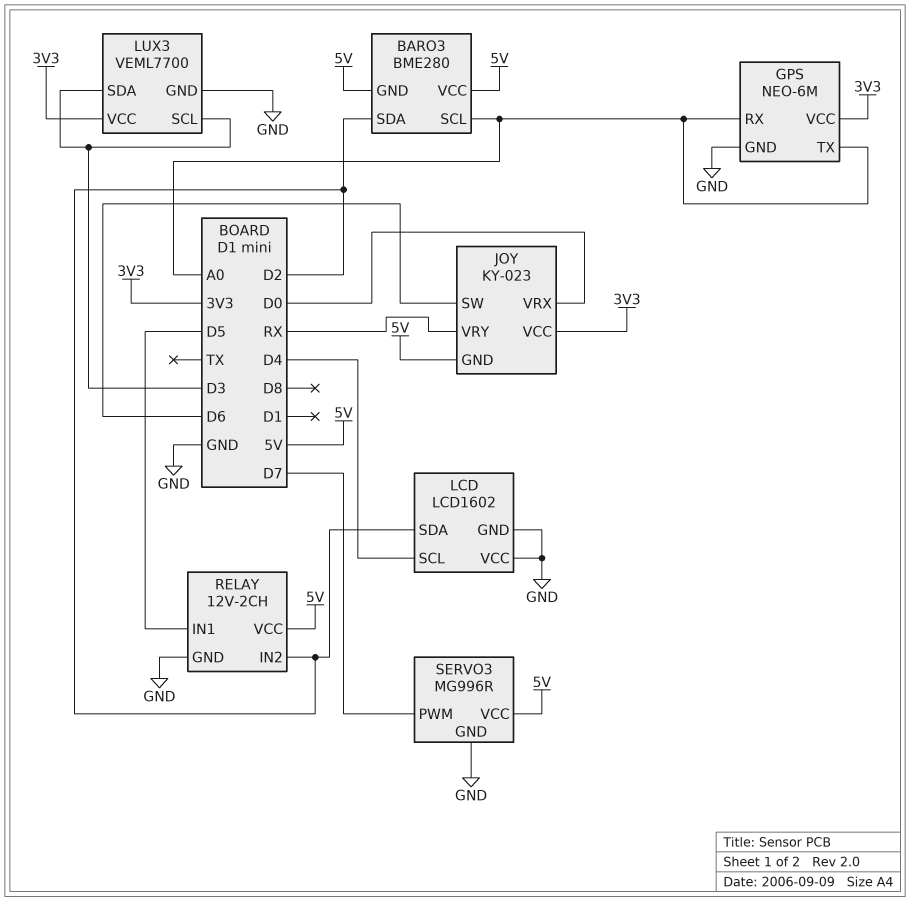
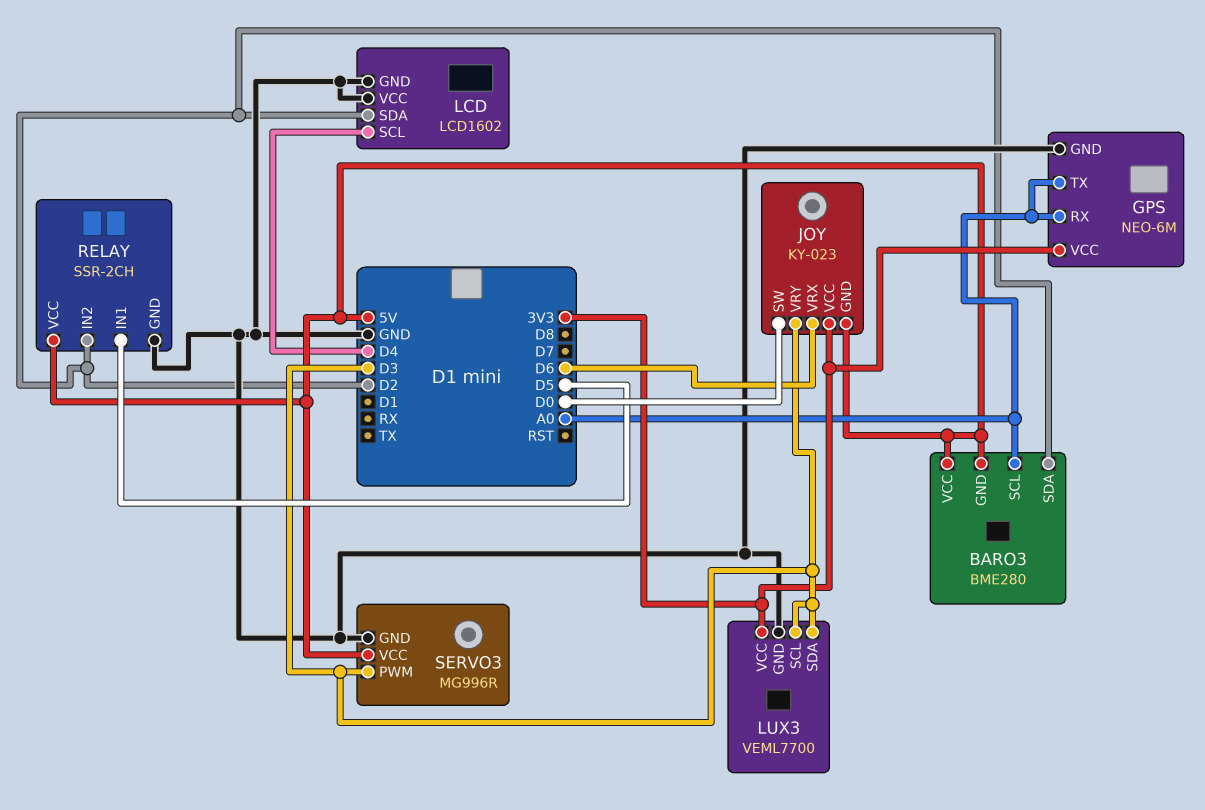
JOY pin SW: D6 -> D0
JOY pin VRX: D0 -> D6
JOY pin VRY: RX -> D3
RELAY: 12V-2CH -> SSR-2CH
SERVO3 pin PWM: D7 -> D3

